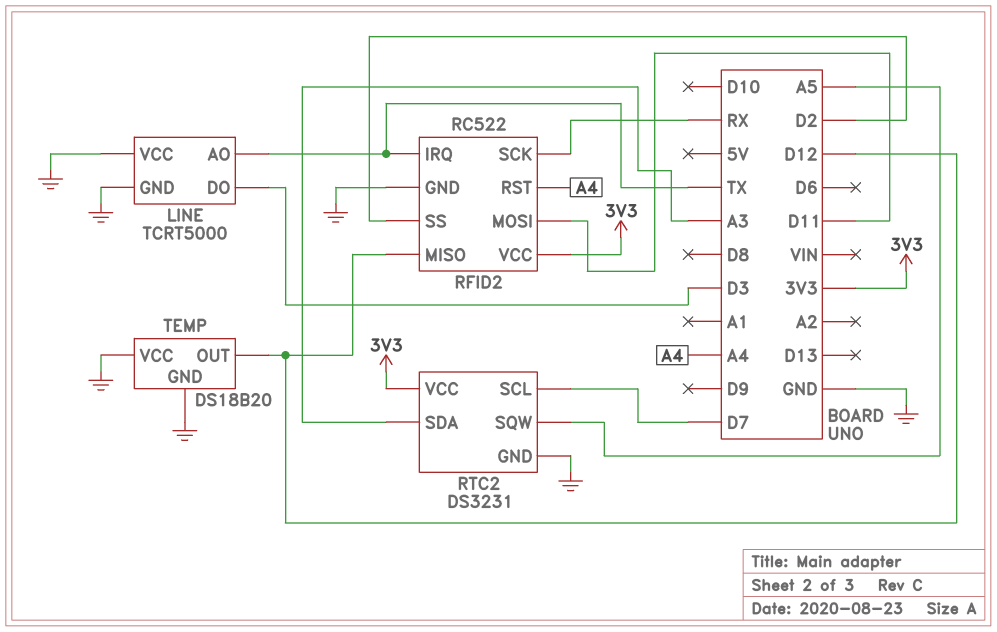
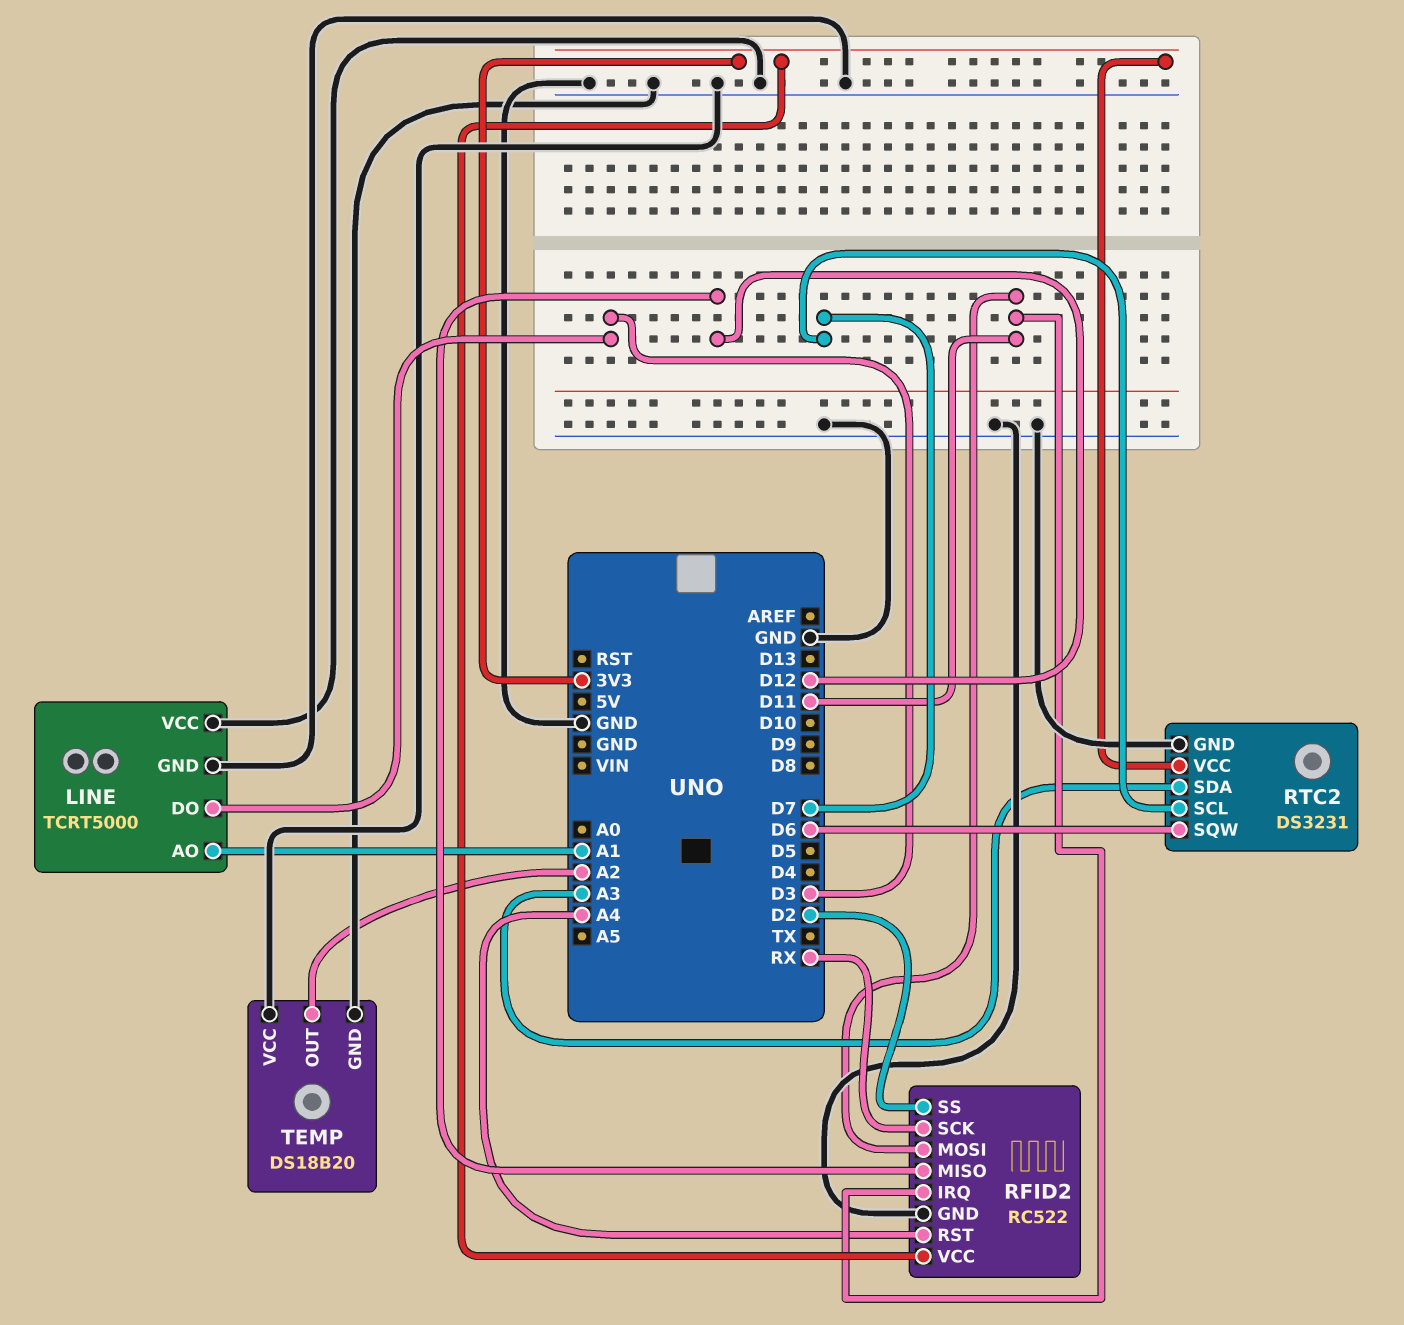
LINE pin AO: TX -> A1
RFID2 pin IRQ: TX -> D11
RTC2 pin SQW: A5 -> D6
TEMP pin OUT: D12 -> A2

